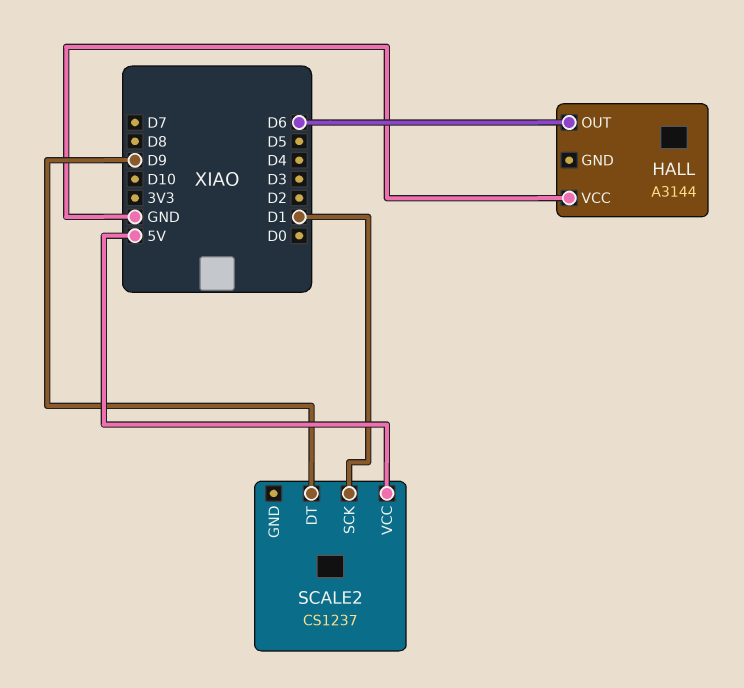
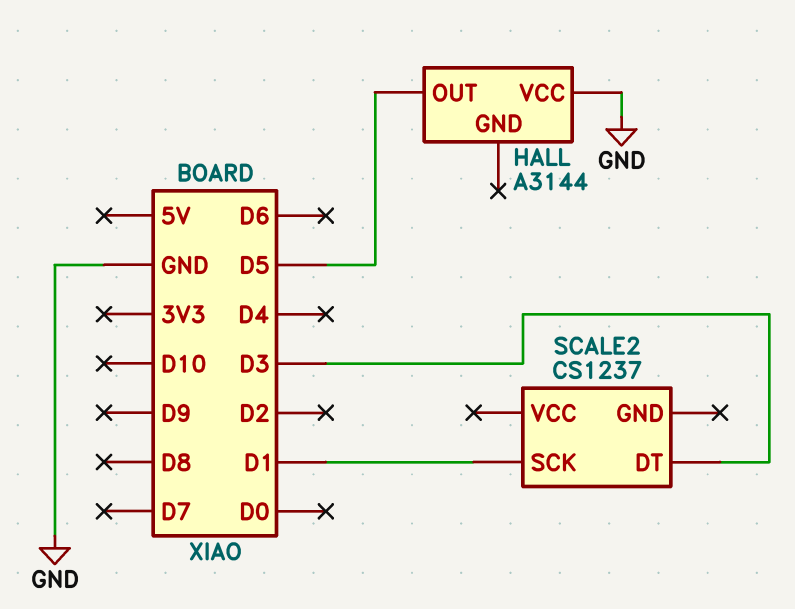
HALL pin OUT: D6 -> D5
SCALE2 pin DT: D9 -> D3
SCALE2 pin VCC: 5V -> none

